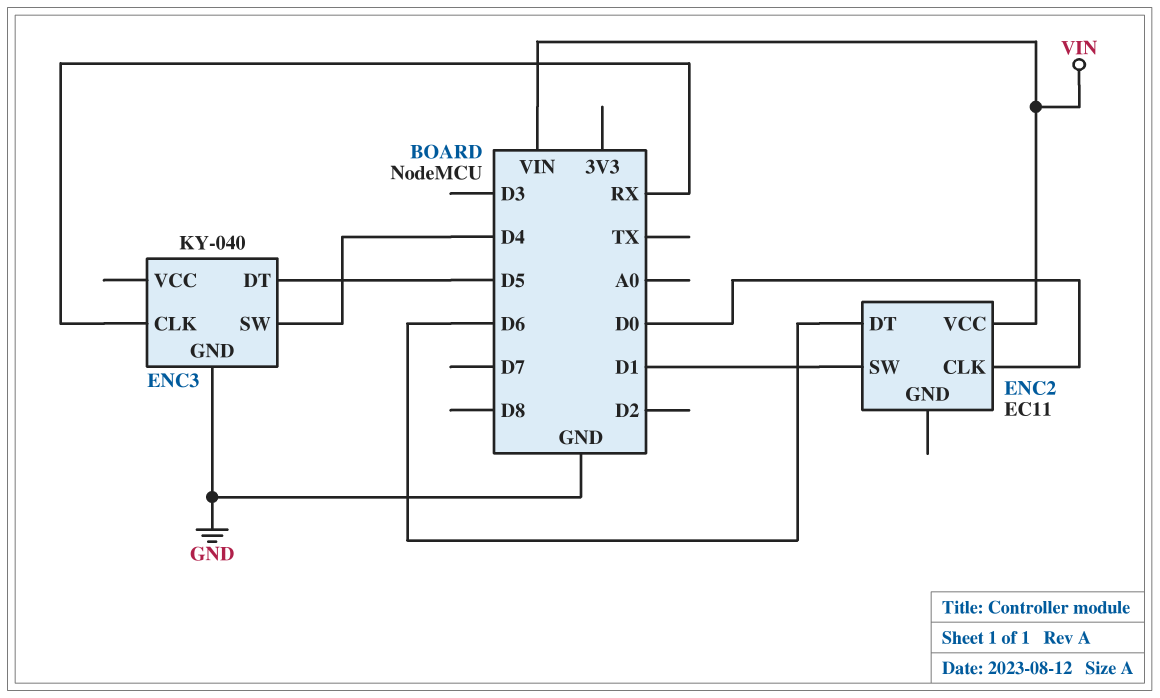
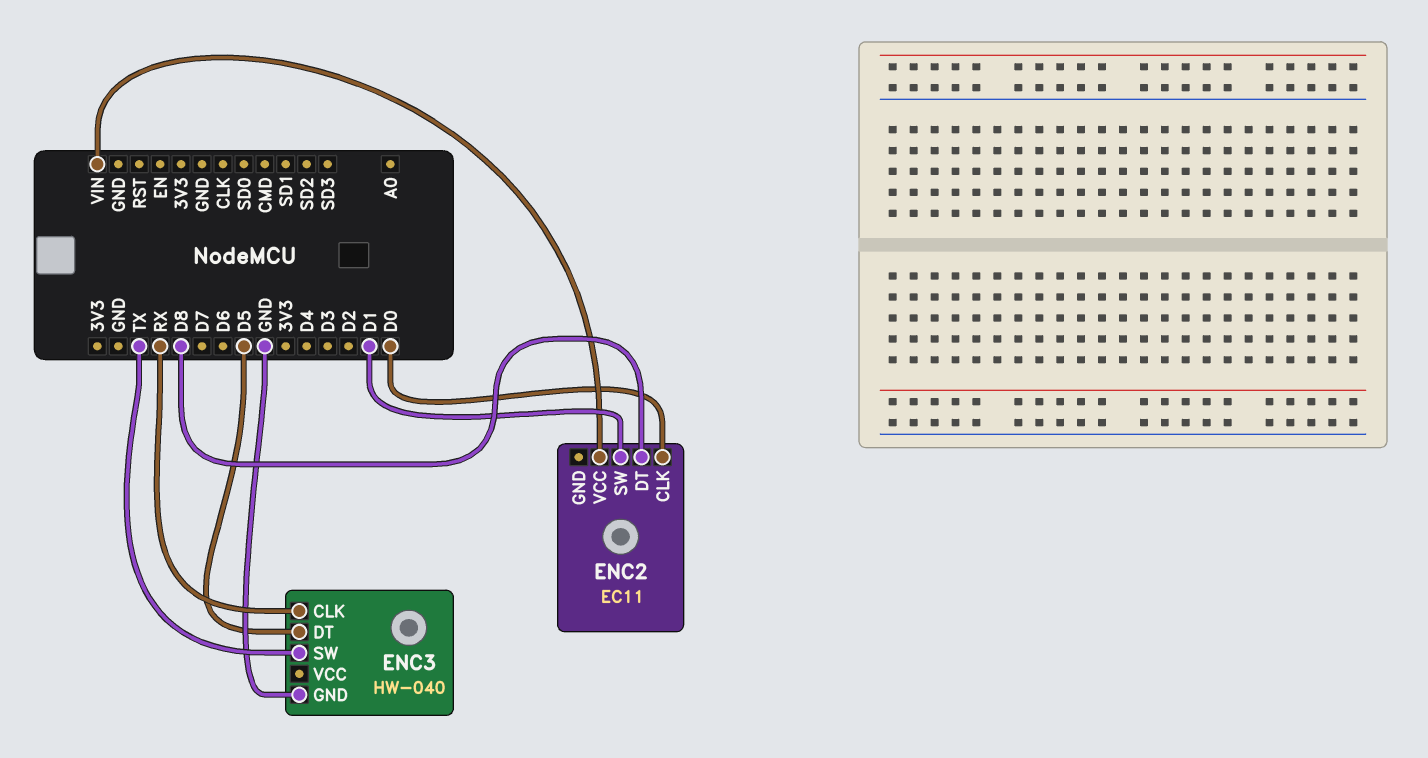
ENC2 pin DT: D6 -> D8
ENC3: KY-040 -> HW-040
ENC3 pin SW: D4 -> TX

